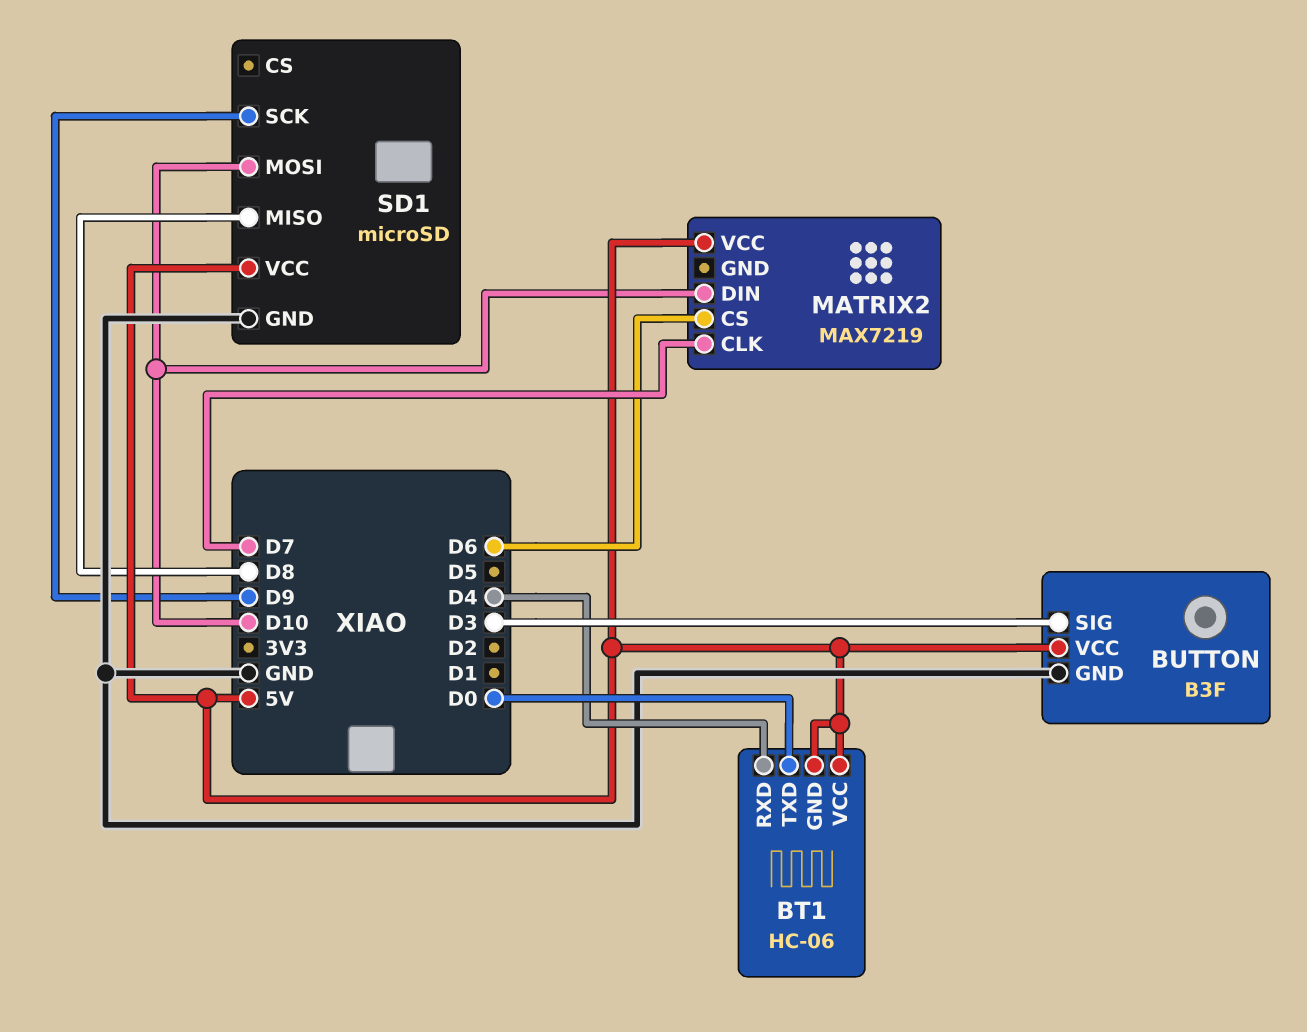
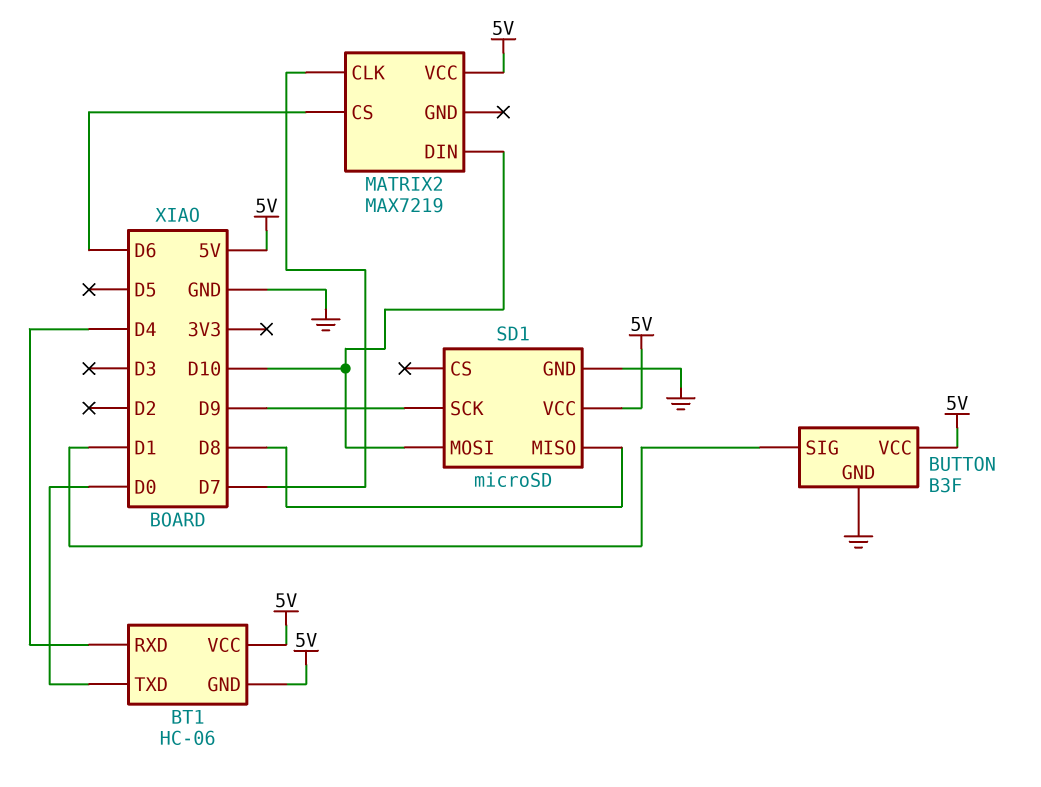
BUTTON pin SIG: D3 -> D1

